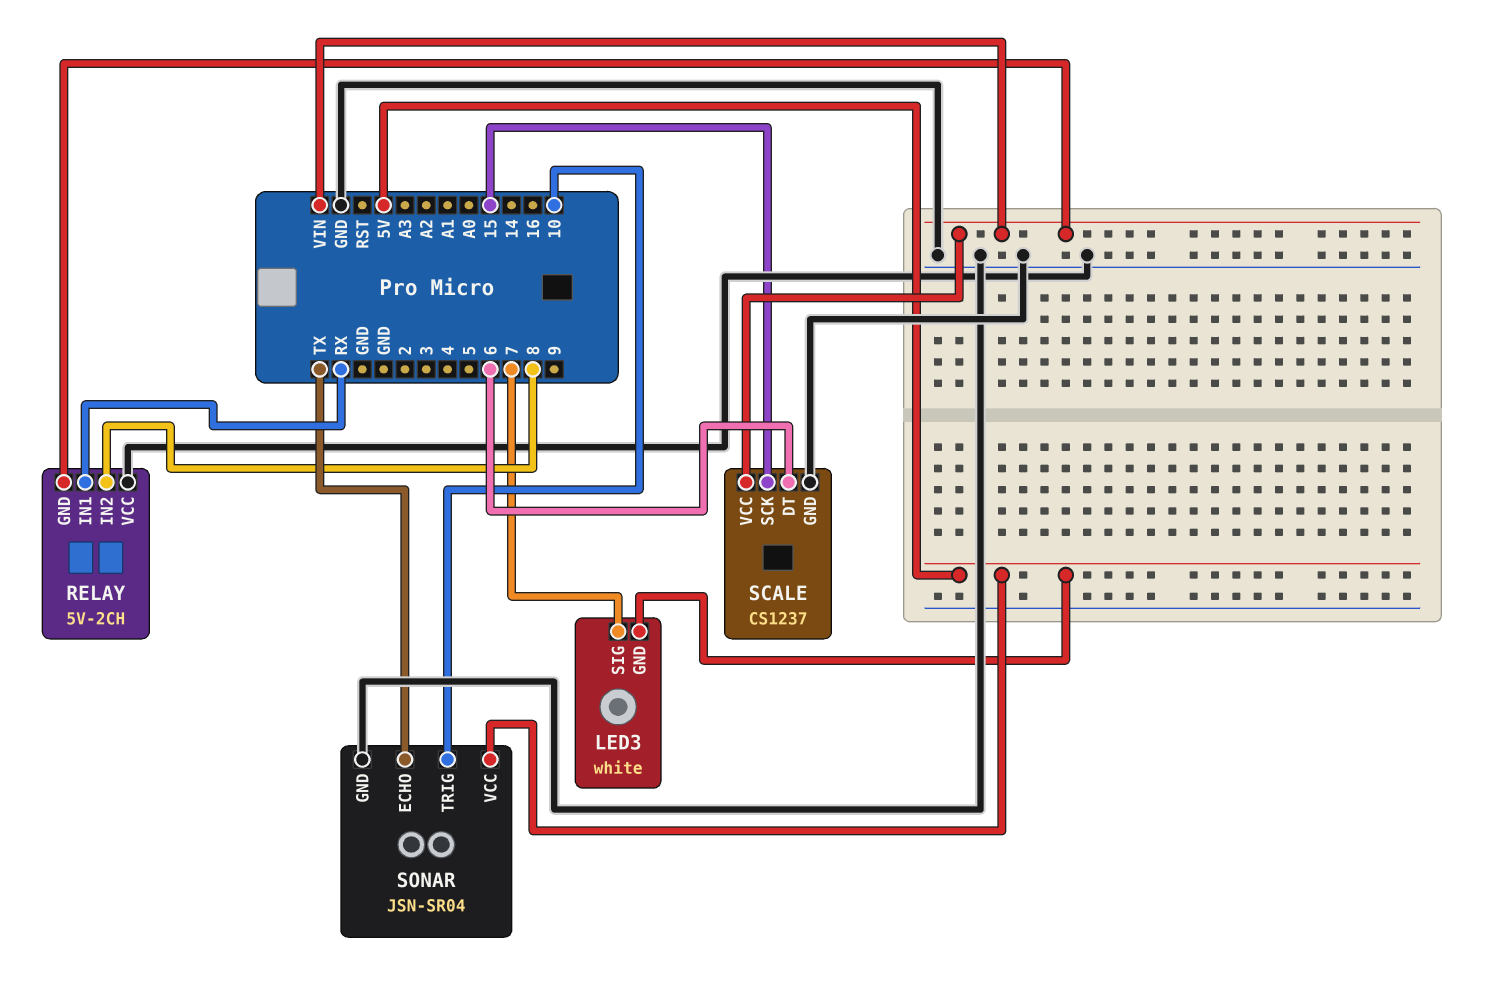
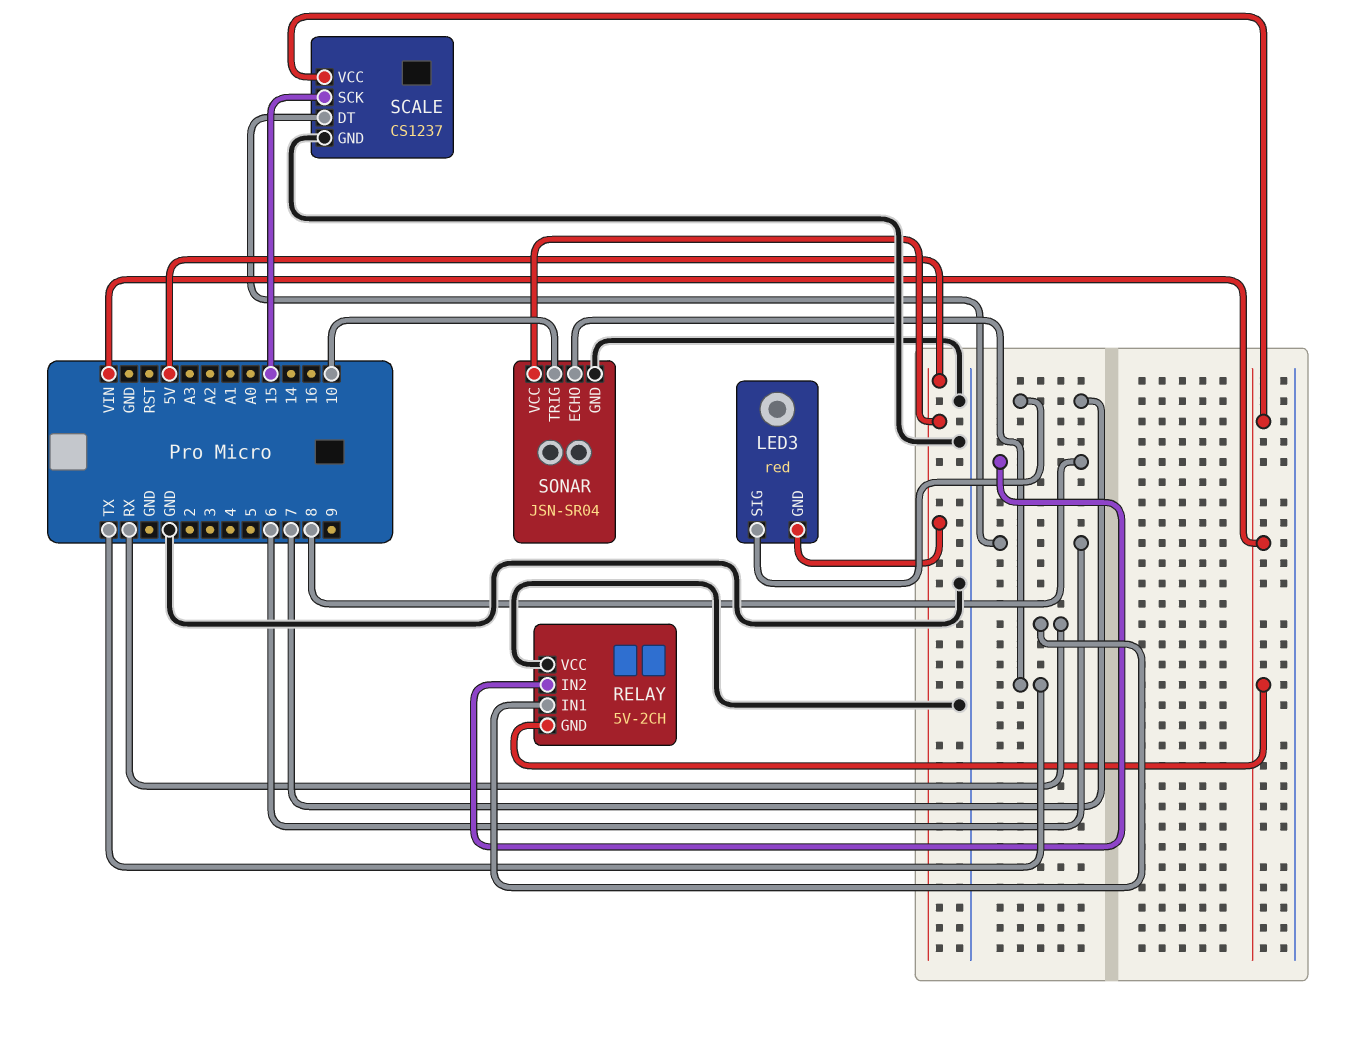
LED3: white -> red

